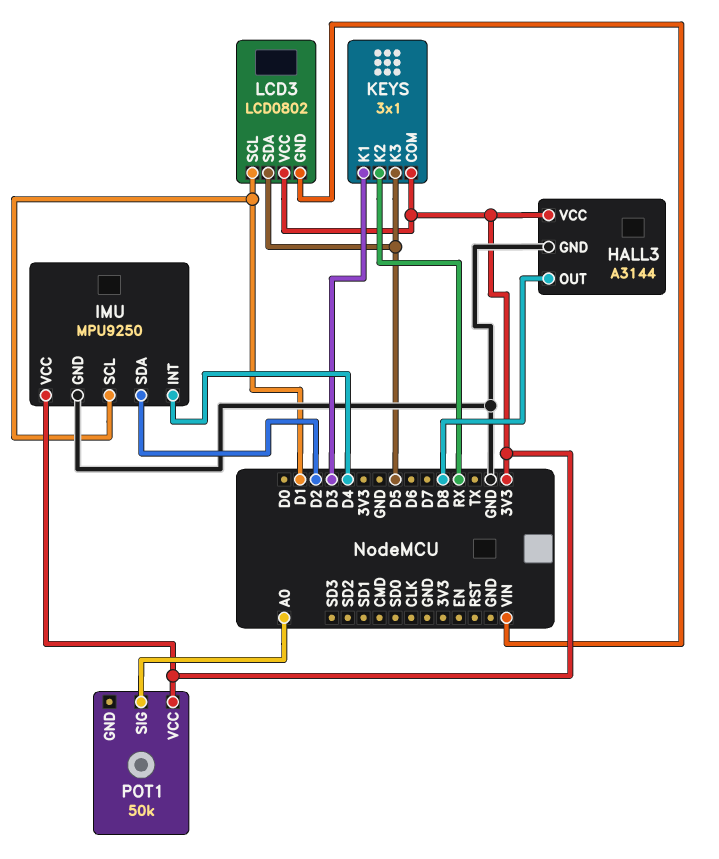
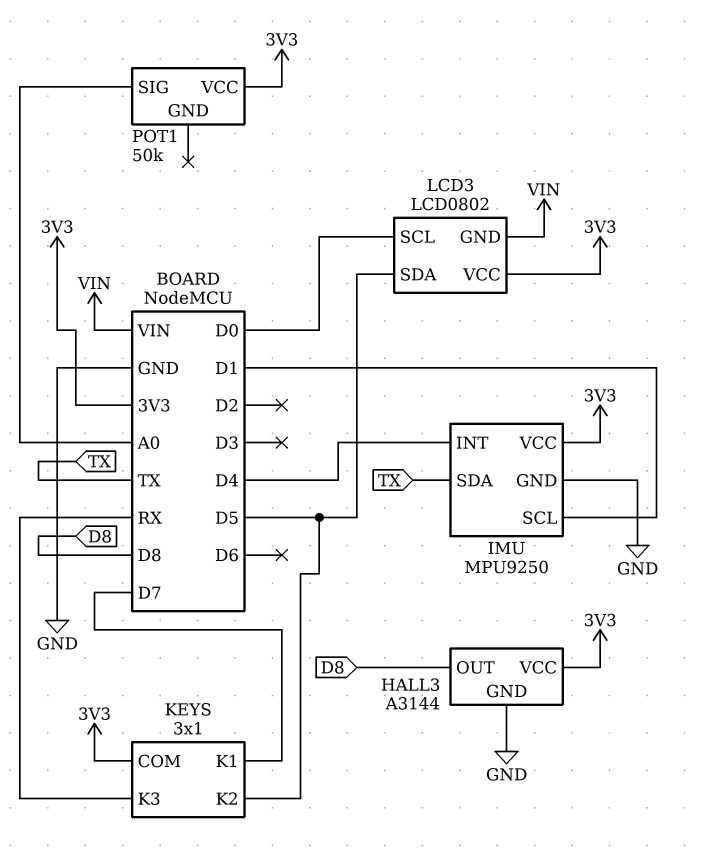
IMU pin SDA: D2 -> TX
KEYS pin K1: D3 -> D7
KEYS pin K2: RX -> D5
KEYS pin K3: D5 -> RX
LCD3 pin SCL: D1 -> D0

